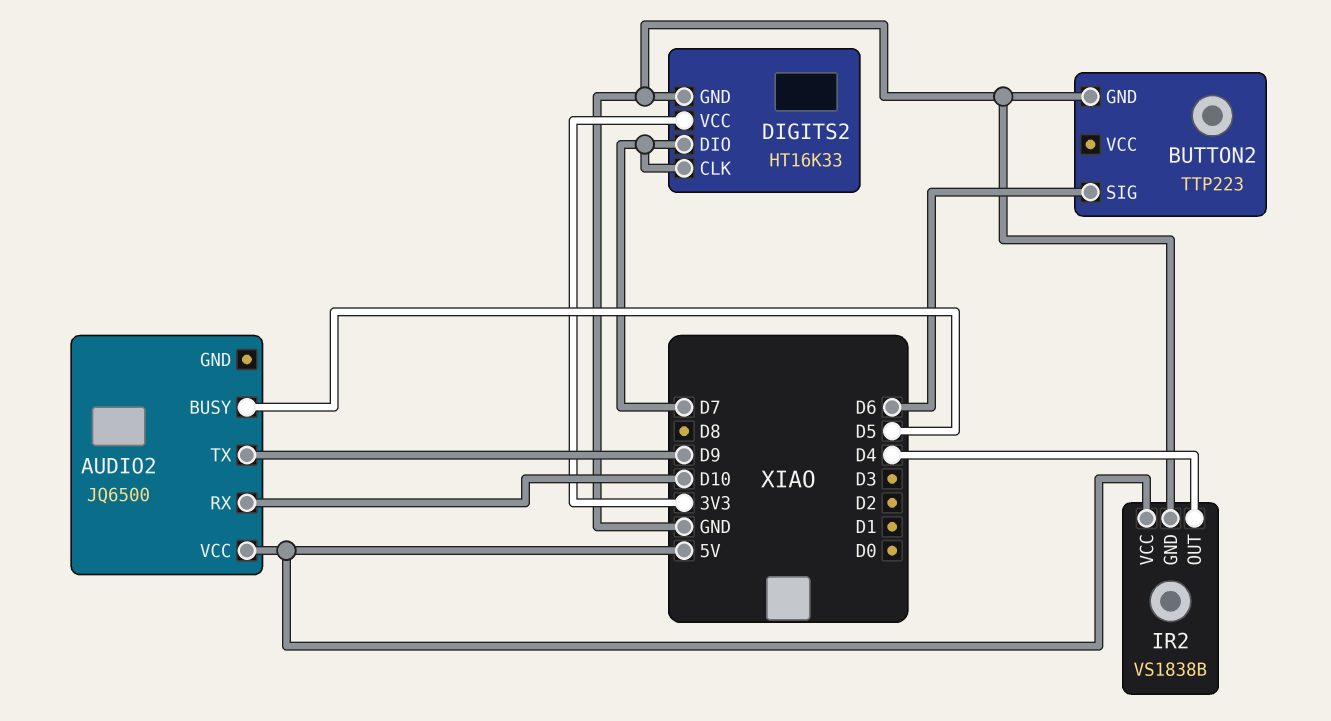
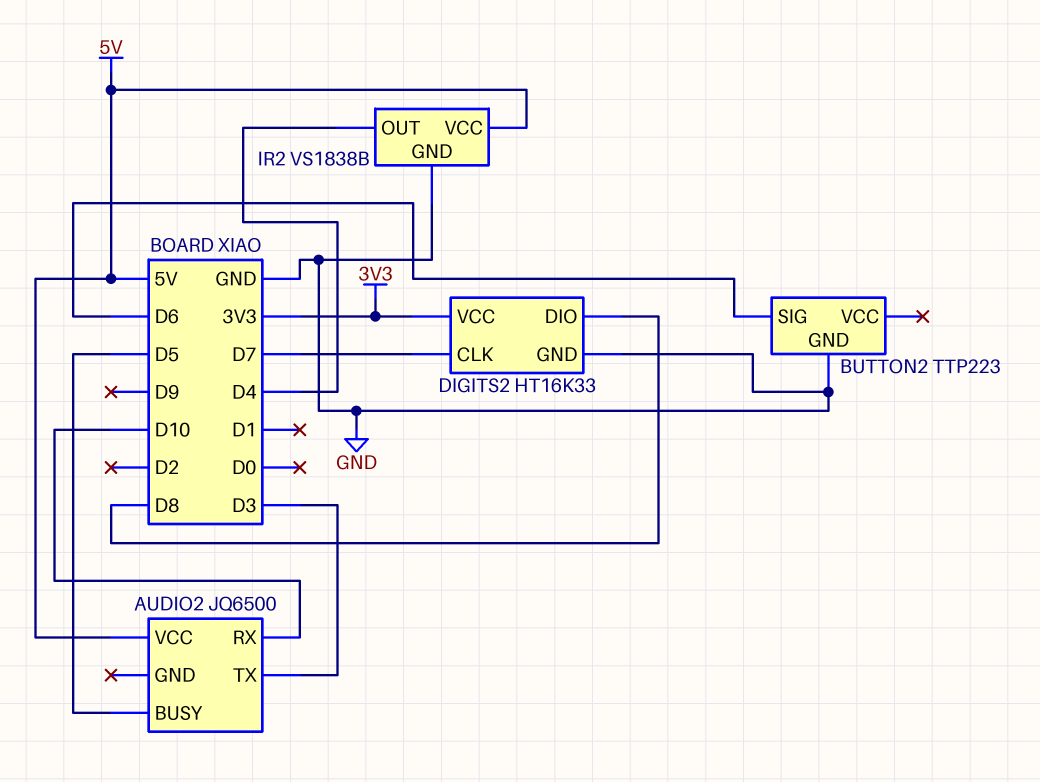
AUDIO2 pin TX: D9 -> D3
DIGITS2 pin DIO: D7 -> D8

